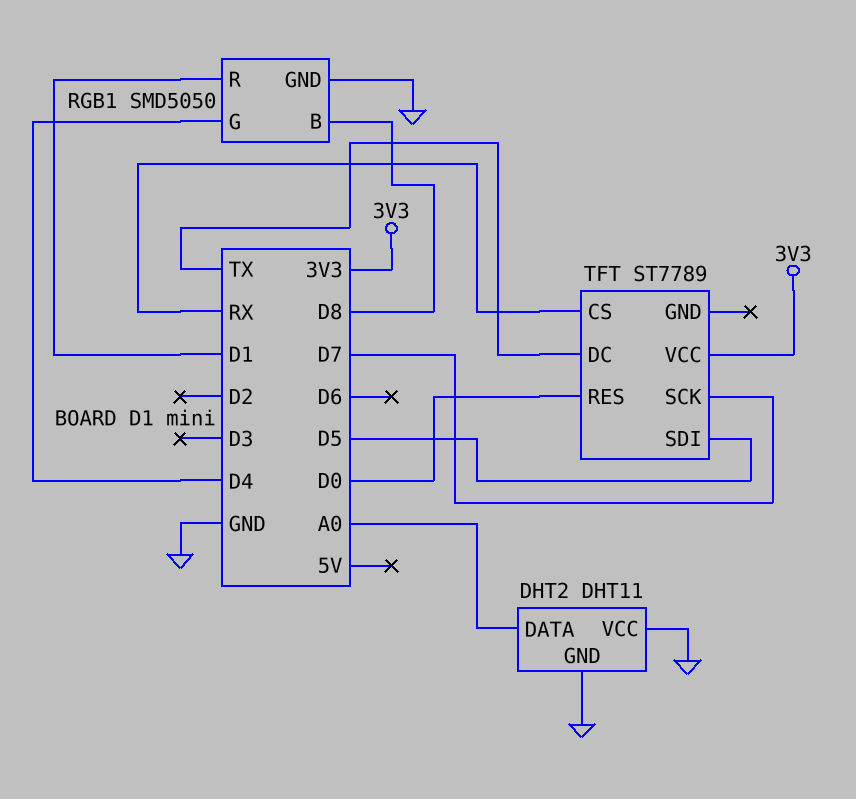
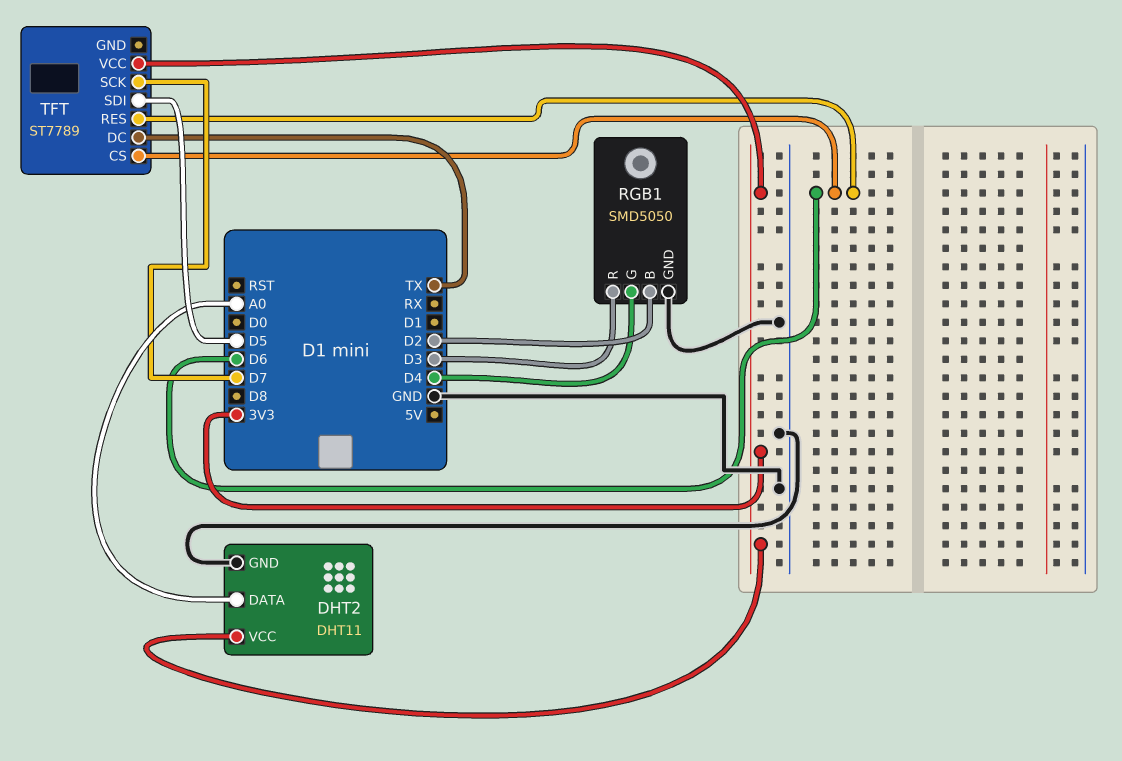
DHT2 pin VCC: GND -> 3V3
RGB1 pin B: D8 -> D2
RGB1 pin R: D1 -> D3
TFT pin CS: RX -> D6
TFT pin RES: D0 -> D6

